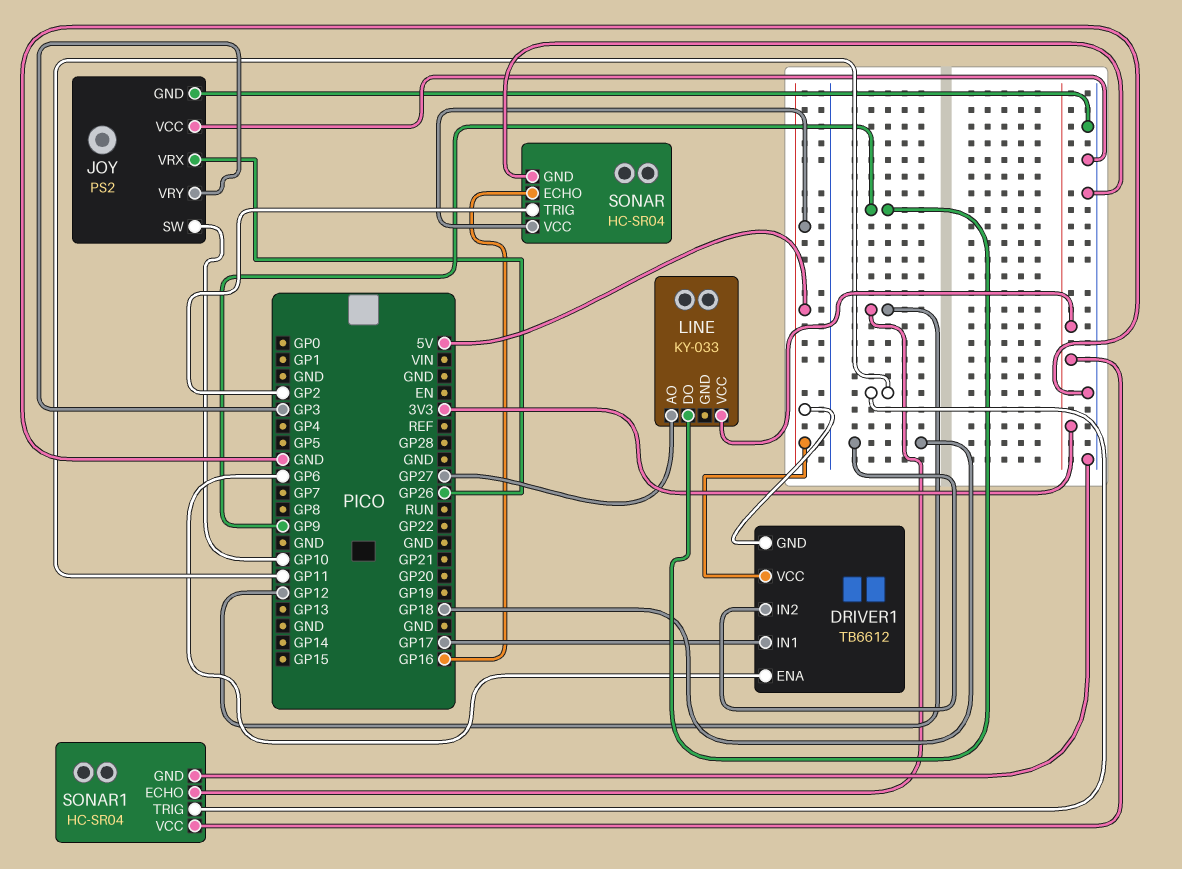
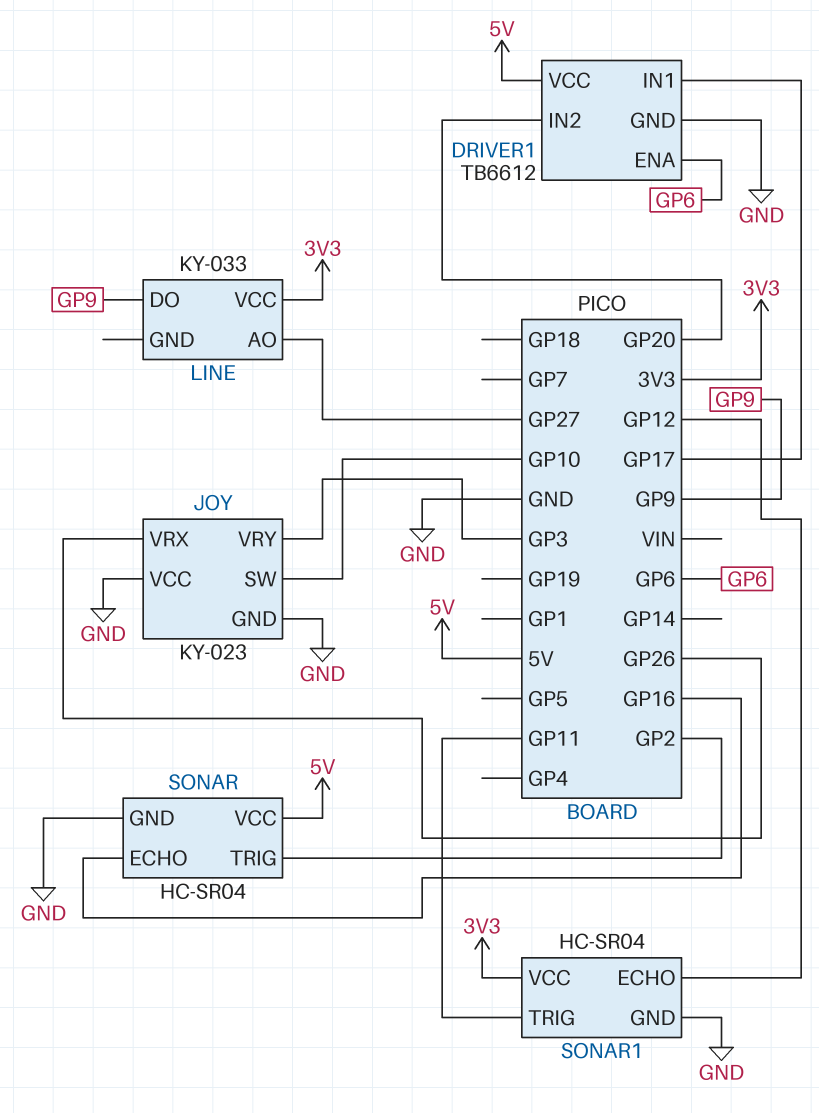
DRIVER1 pin GND: 5V -> GND
DRIVER1 pin IN2: GP18 -> GP20
JOY: PS2 -> KY-023

